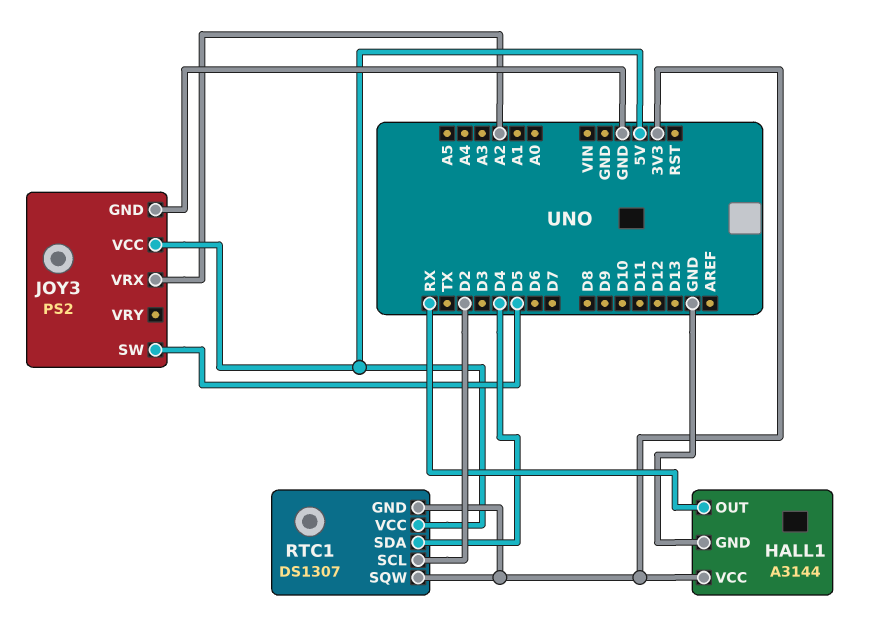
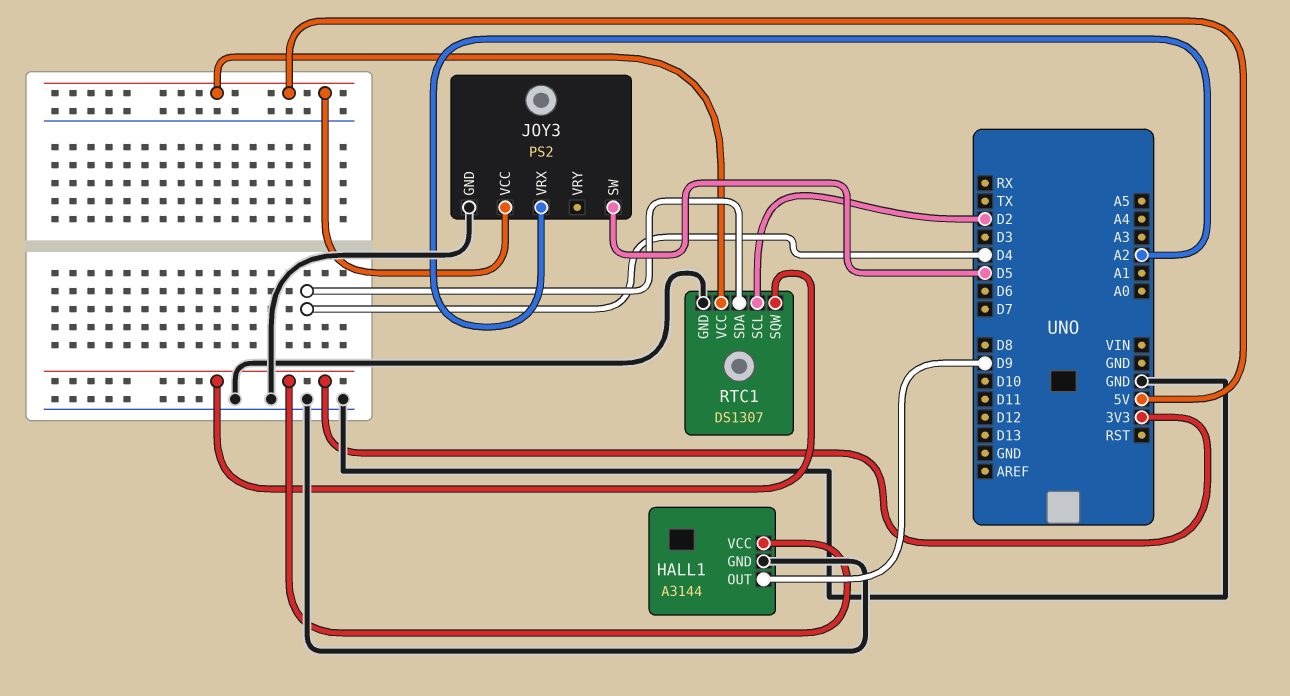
HALL1 pin OUT: RX -> D9
RTC1 pin GND: 3V3 -> GND

